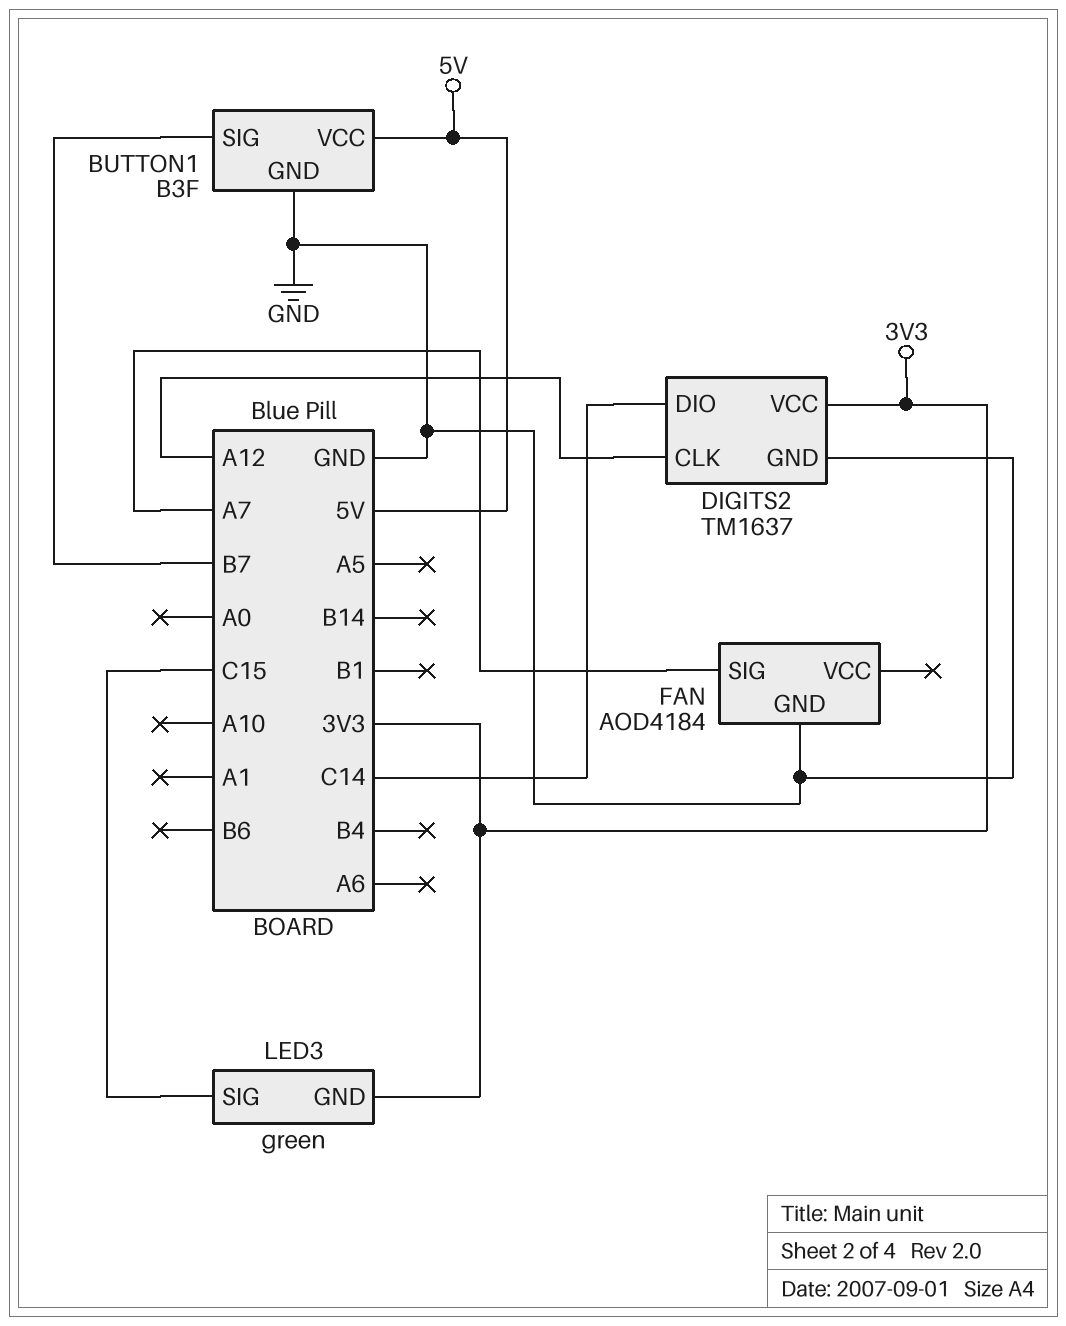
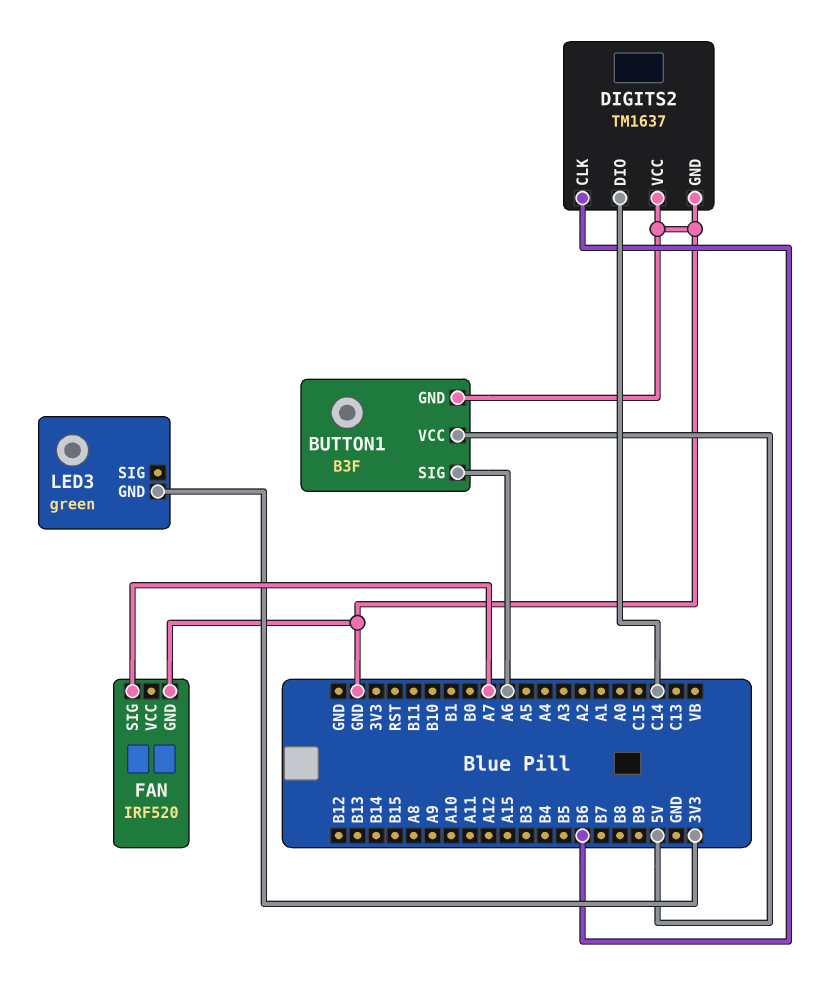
BUTTON1 pin SIG: B7 -> A6
DIGITS2 pin CLK: A12 -> B6
DIGITS2 pin VCC: 3V3 -> GND
FAN: AOD4184 -> IRF520
LED3 pin SIG: C15 -> none

